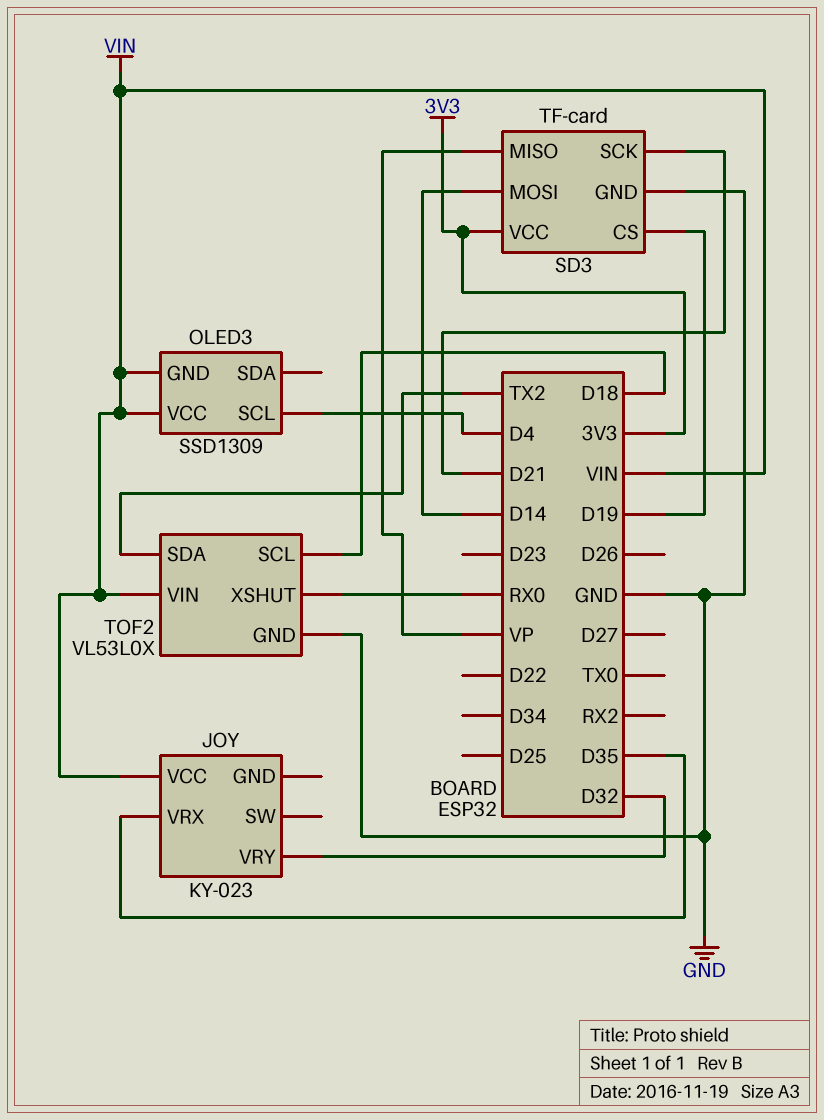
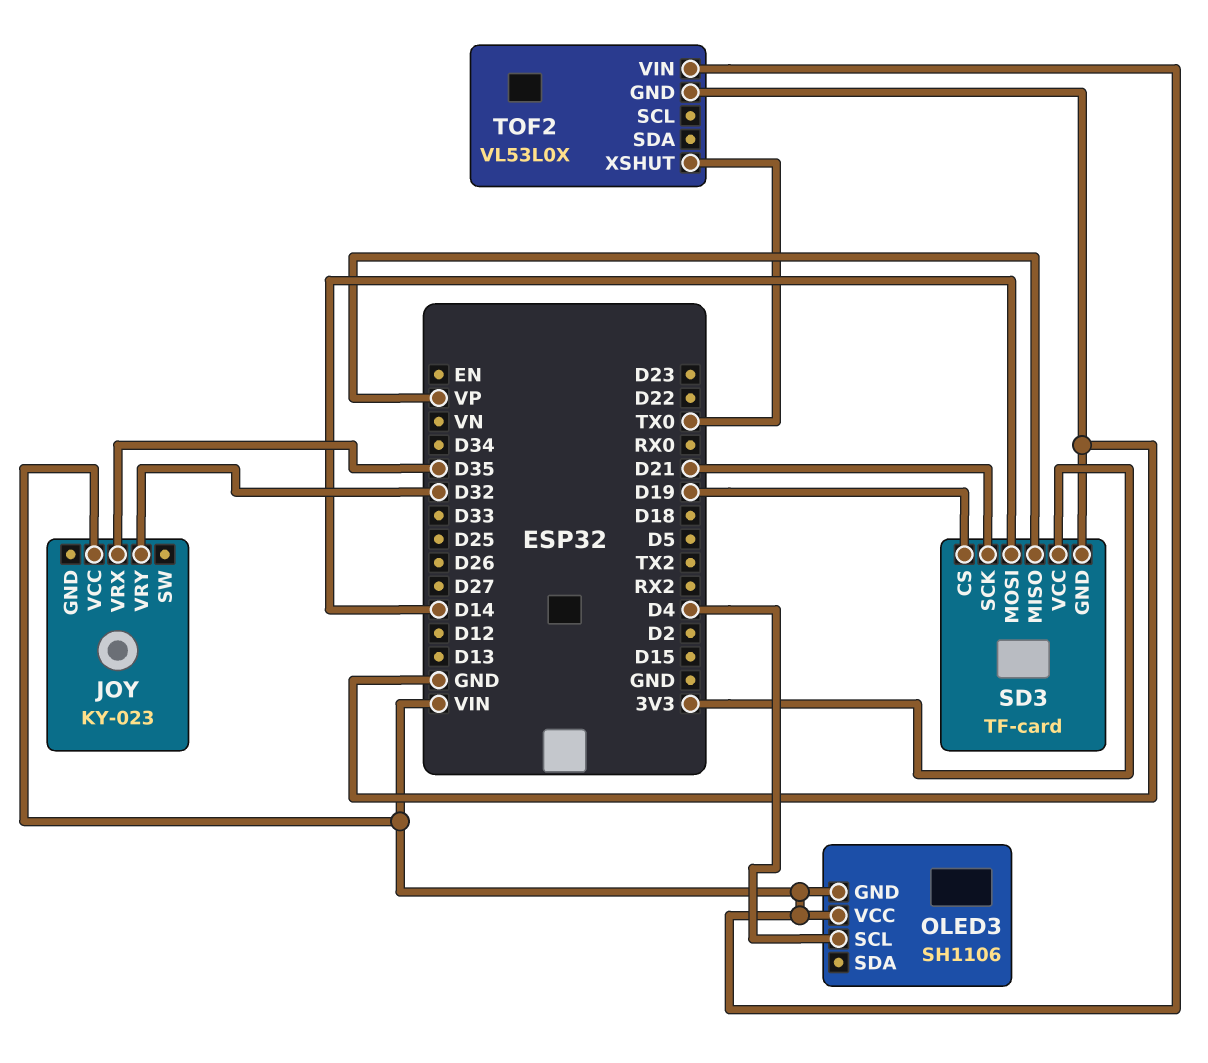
OLED3: SSD1309 -> SH1106
TOF2 pin SCL: D18 -> none
TOF2 pin SDA: TX2 -> none
TOF2 pin XSHUT: RX0 -> TX0

